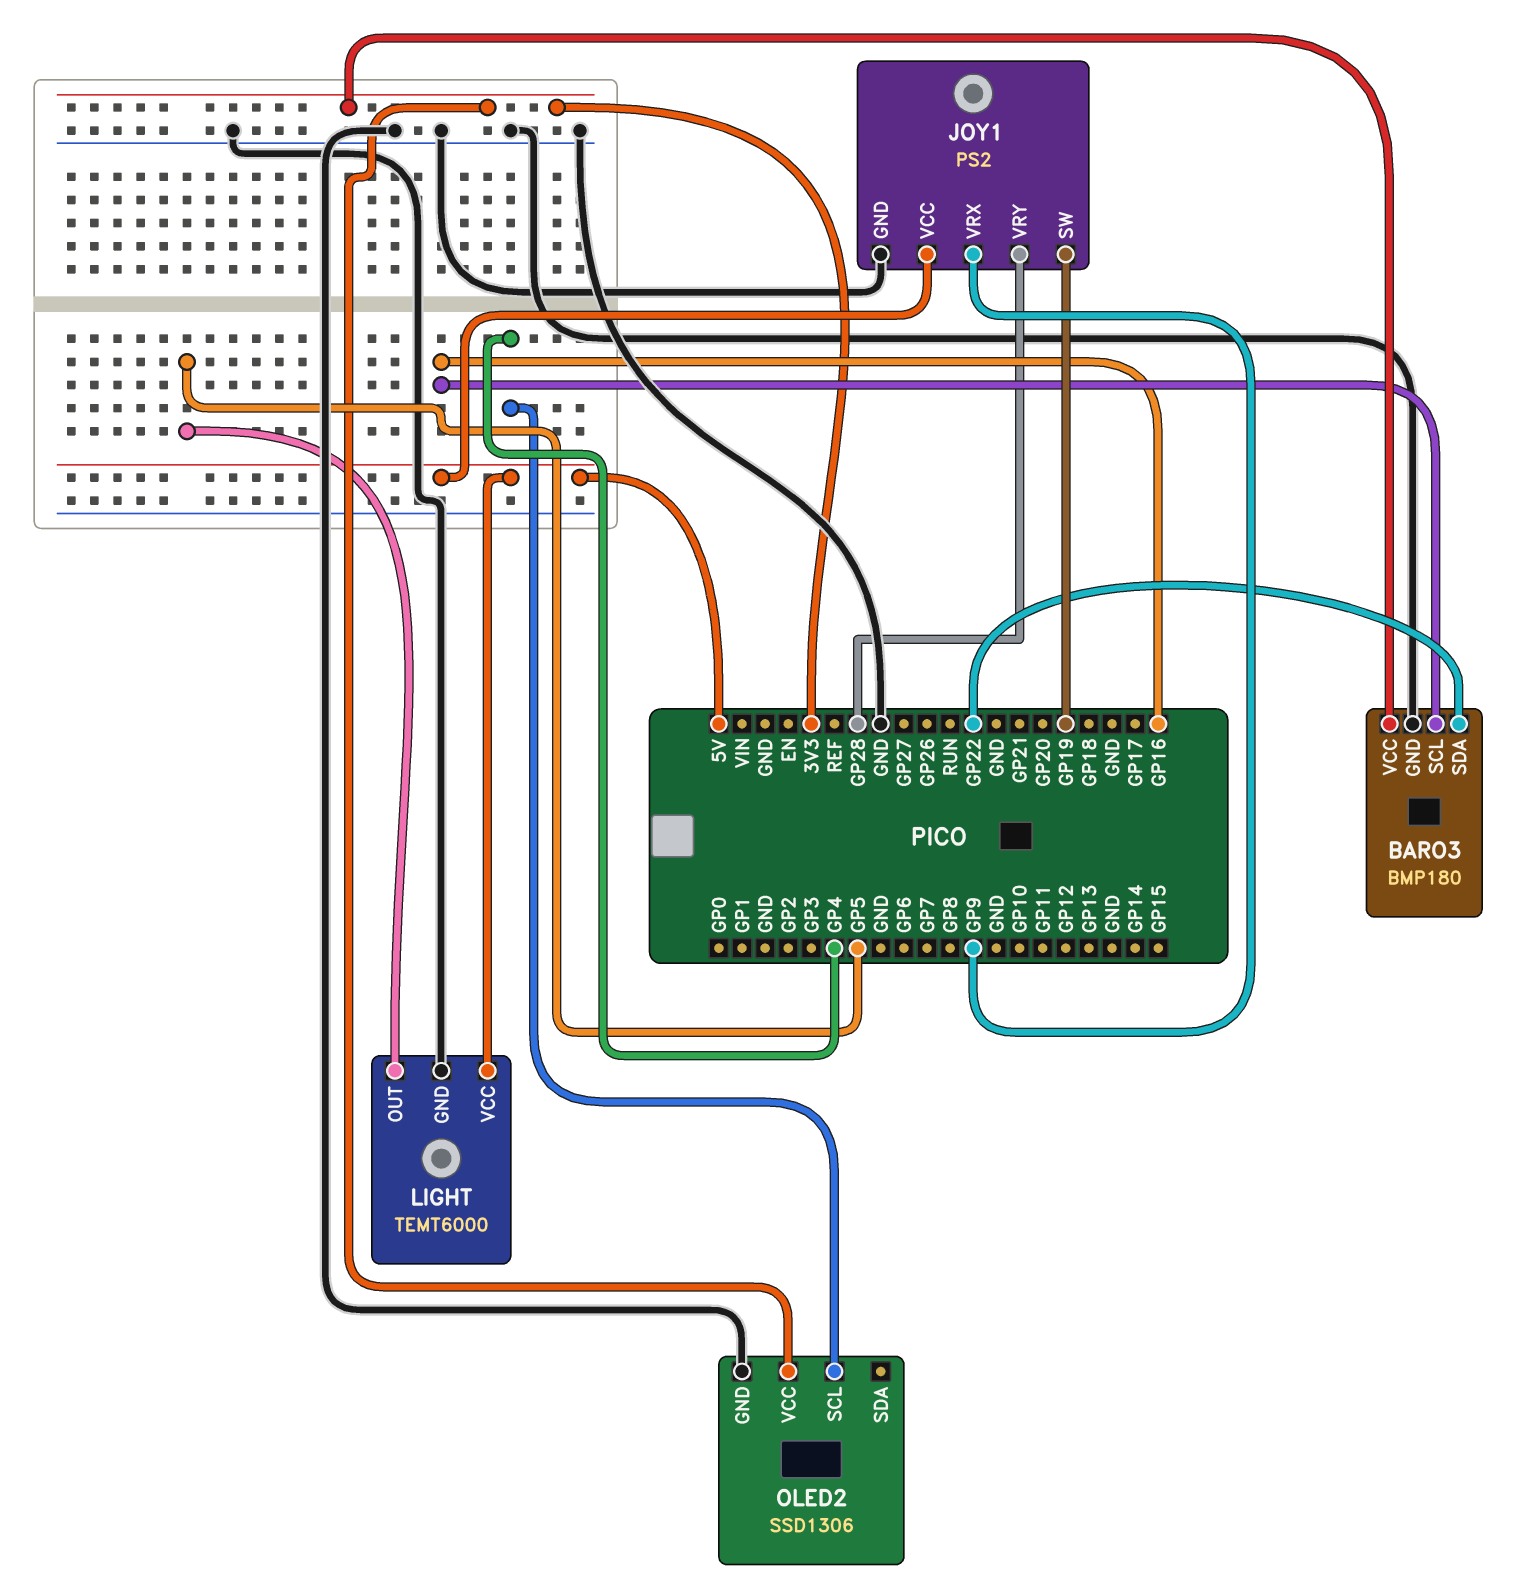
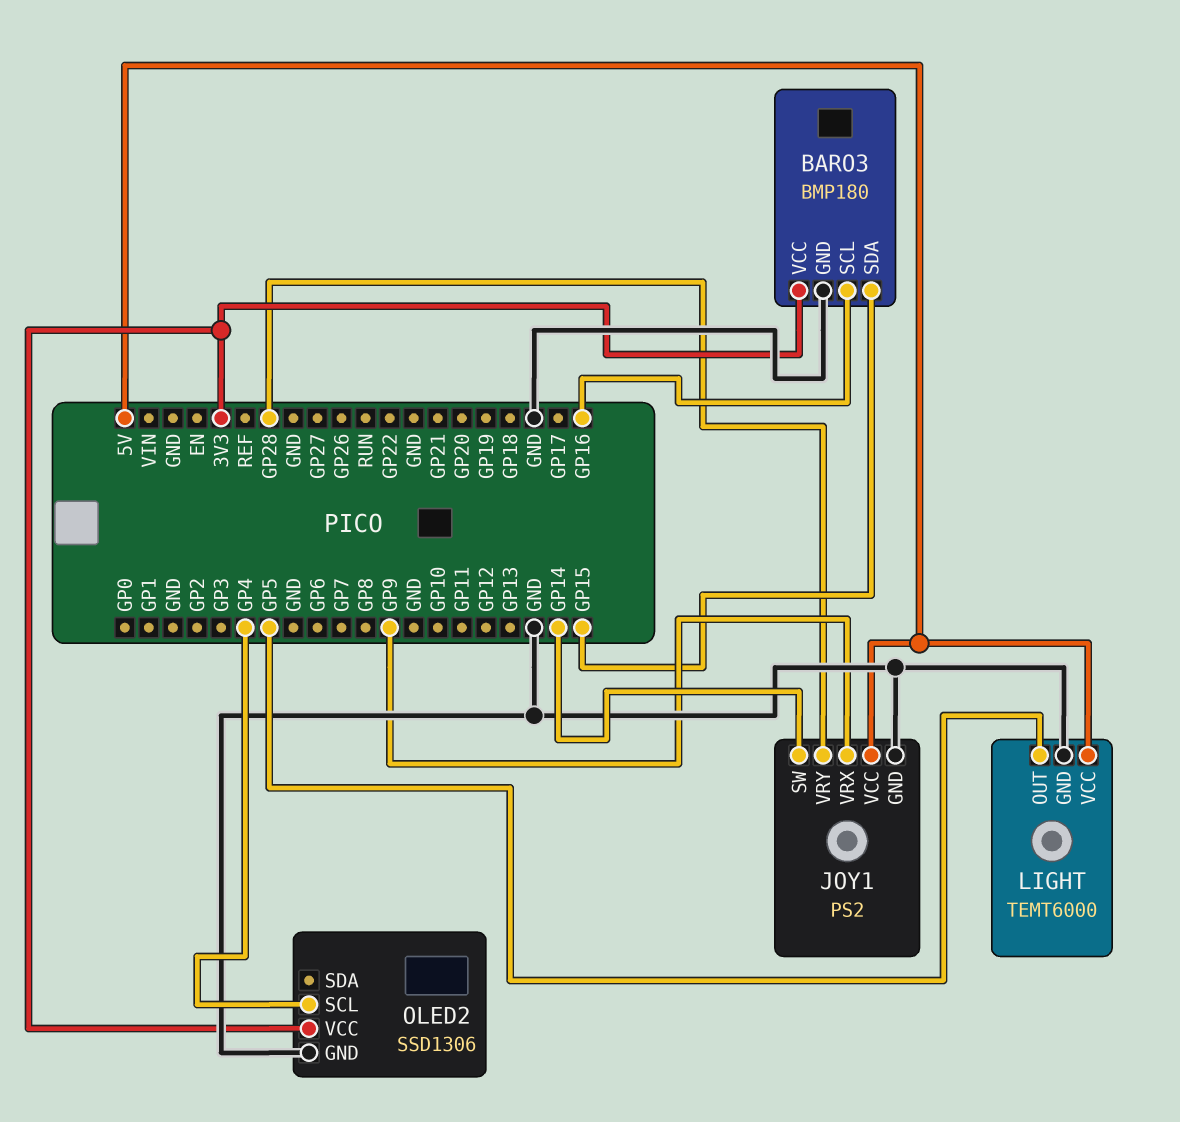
BARO3 pin SDA: GP22 -> GP15
JOY1 pin SW: GP19 -> GP14

